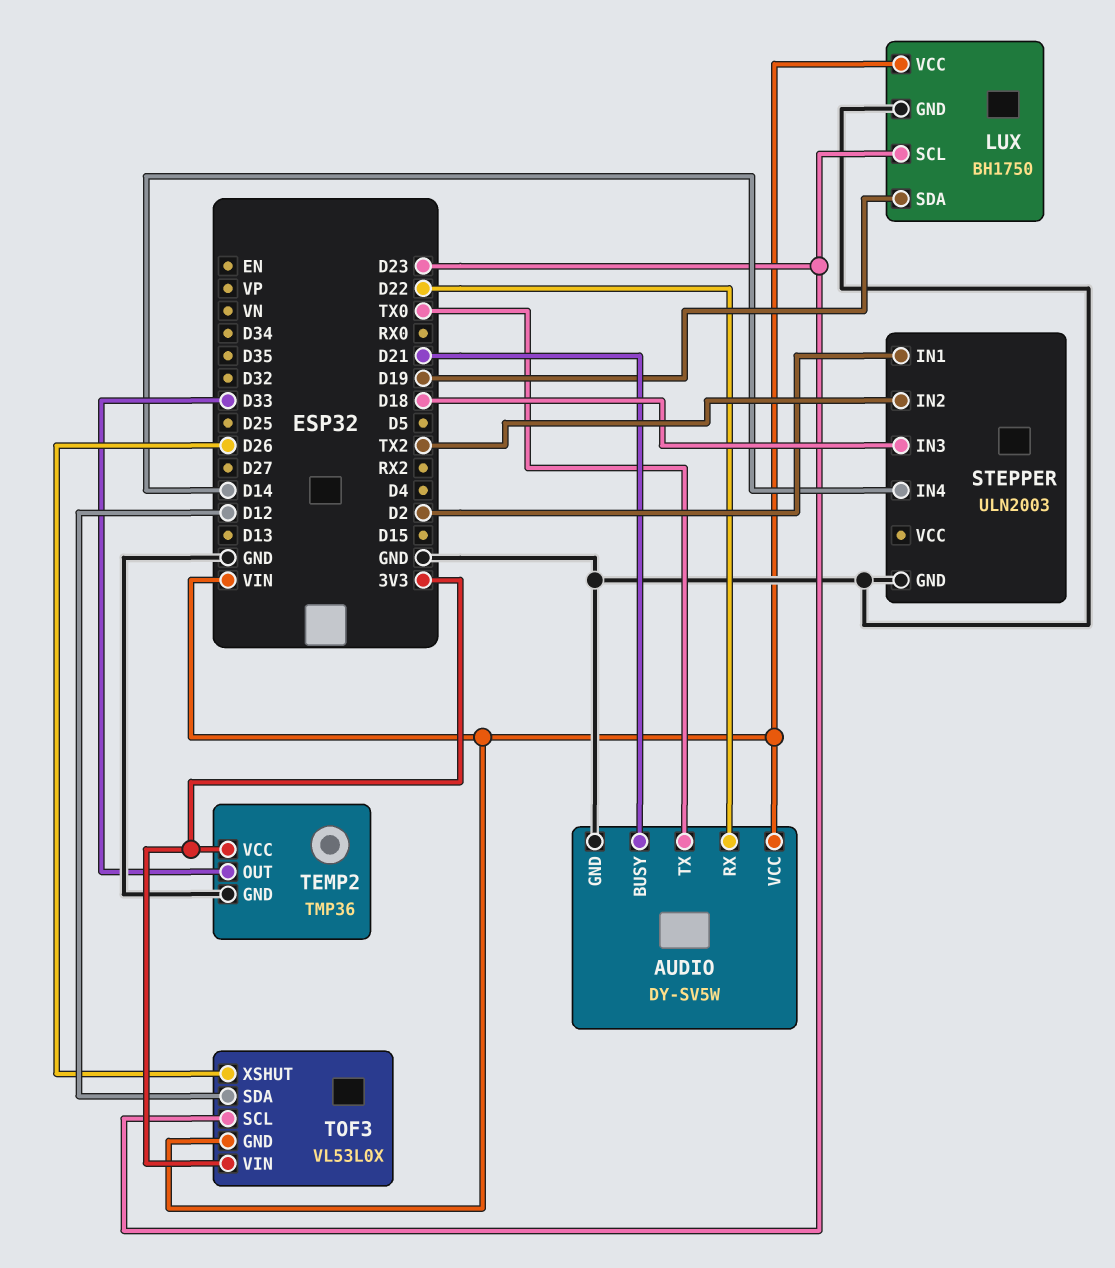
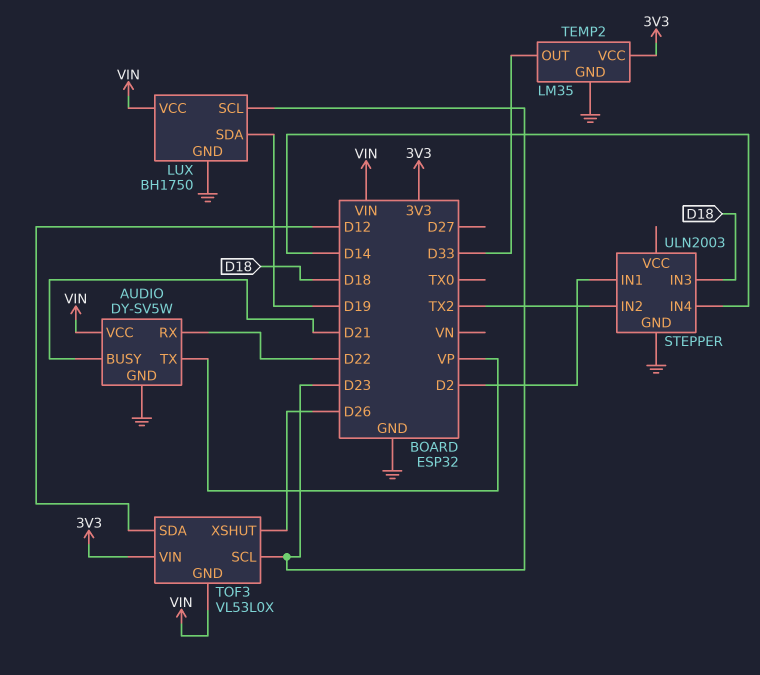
AUDIO pin TX: TX0 -> VP
TEMP2: TMP36 -> LM35

